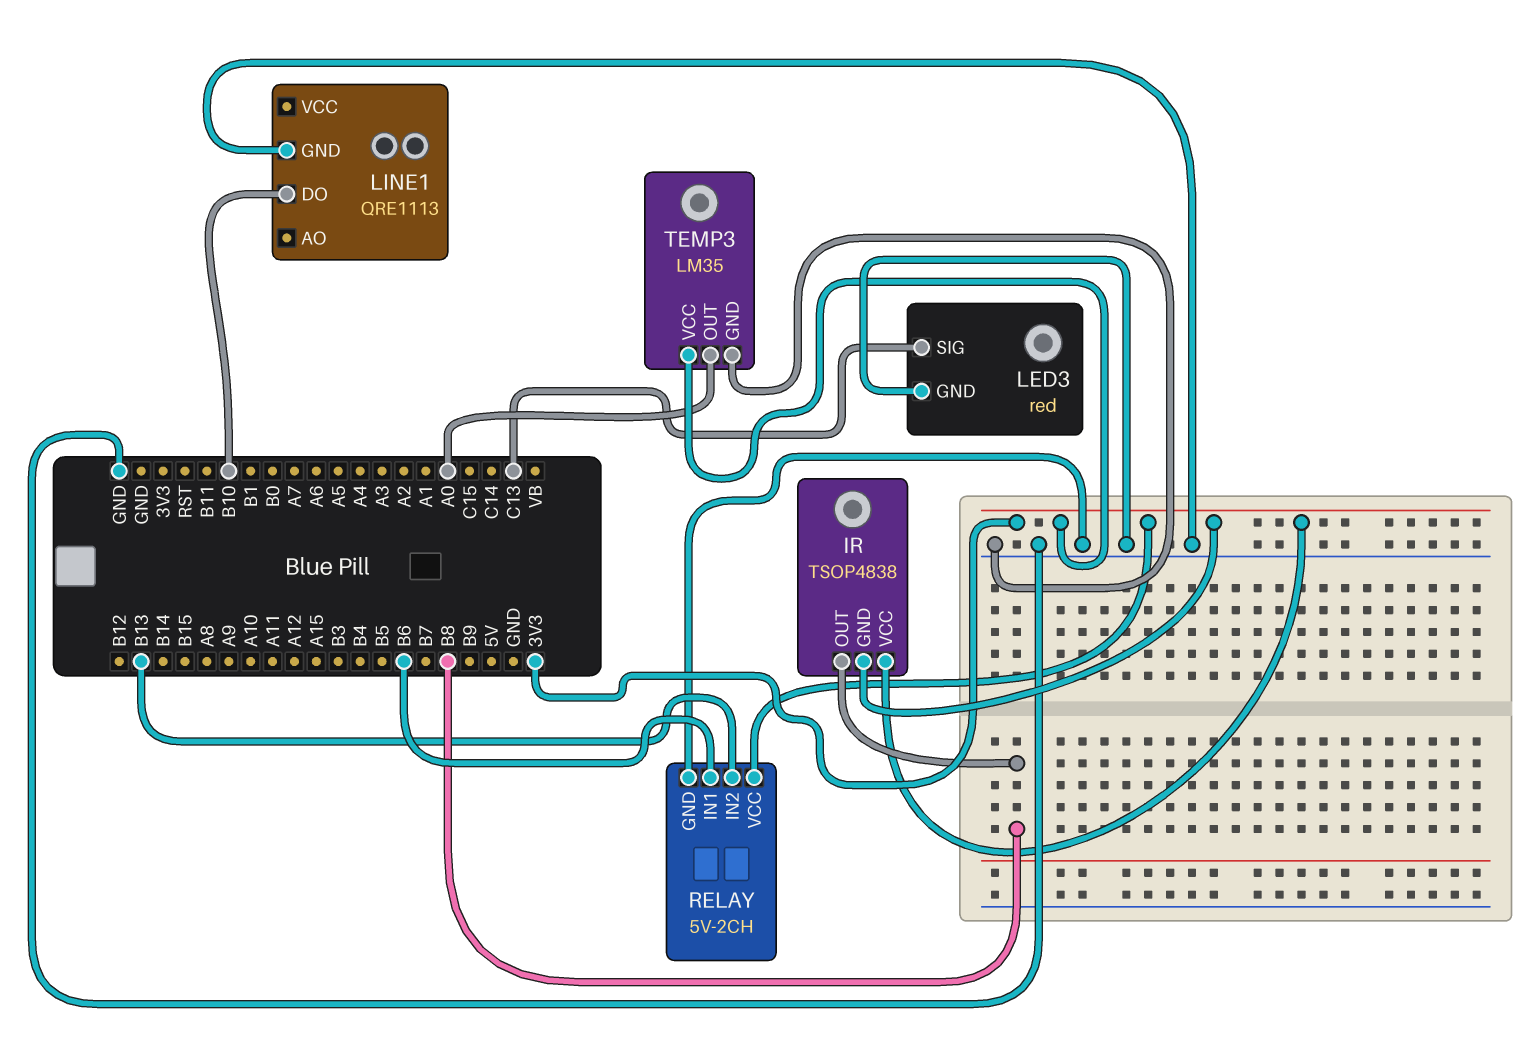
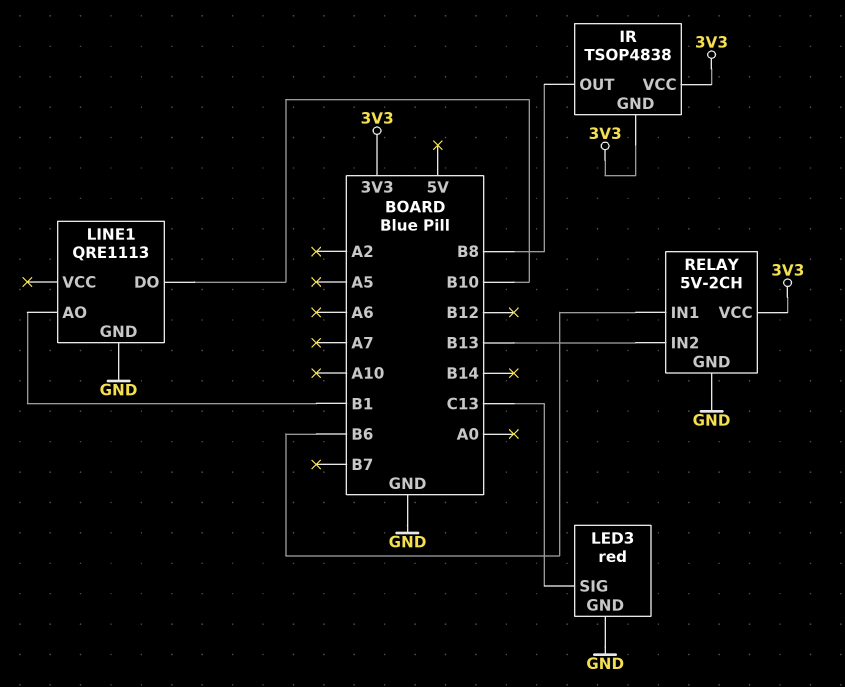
LINE1 pin AO: none -> B1
TEMP3: LM35 -> none
TEMP3 pin GND: GND -> none
TEMP3 pin OUT: A0 -> none
TEMP3 pin VCC: 3V3 -> none

